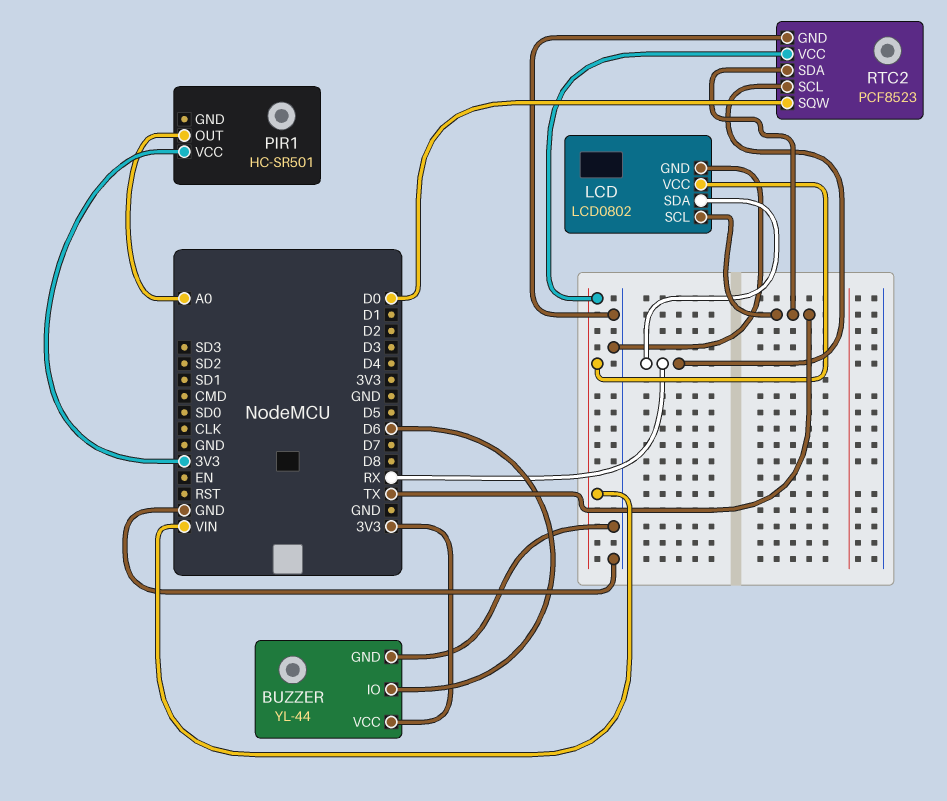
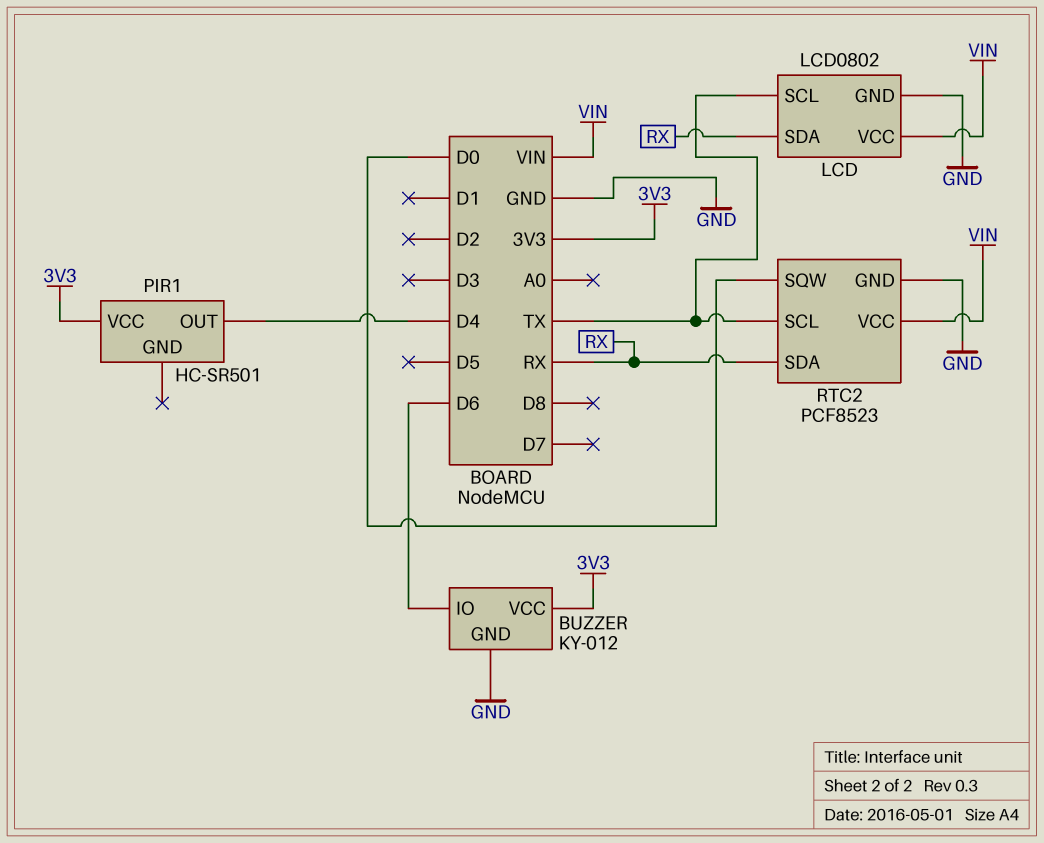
BUZZER: YL-44 -> KY-012
PIR1 pin OUT: A0 -> D4
RTC2 pin SCL: RX -> TX
RTC2 pin SDA: TX -> RX

